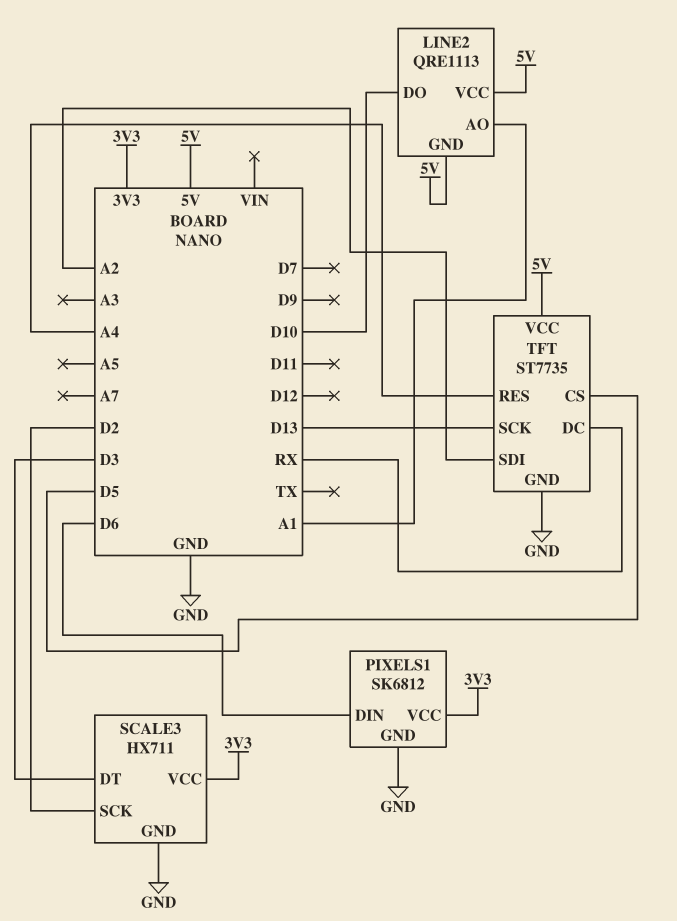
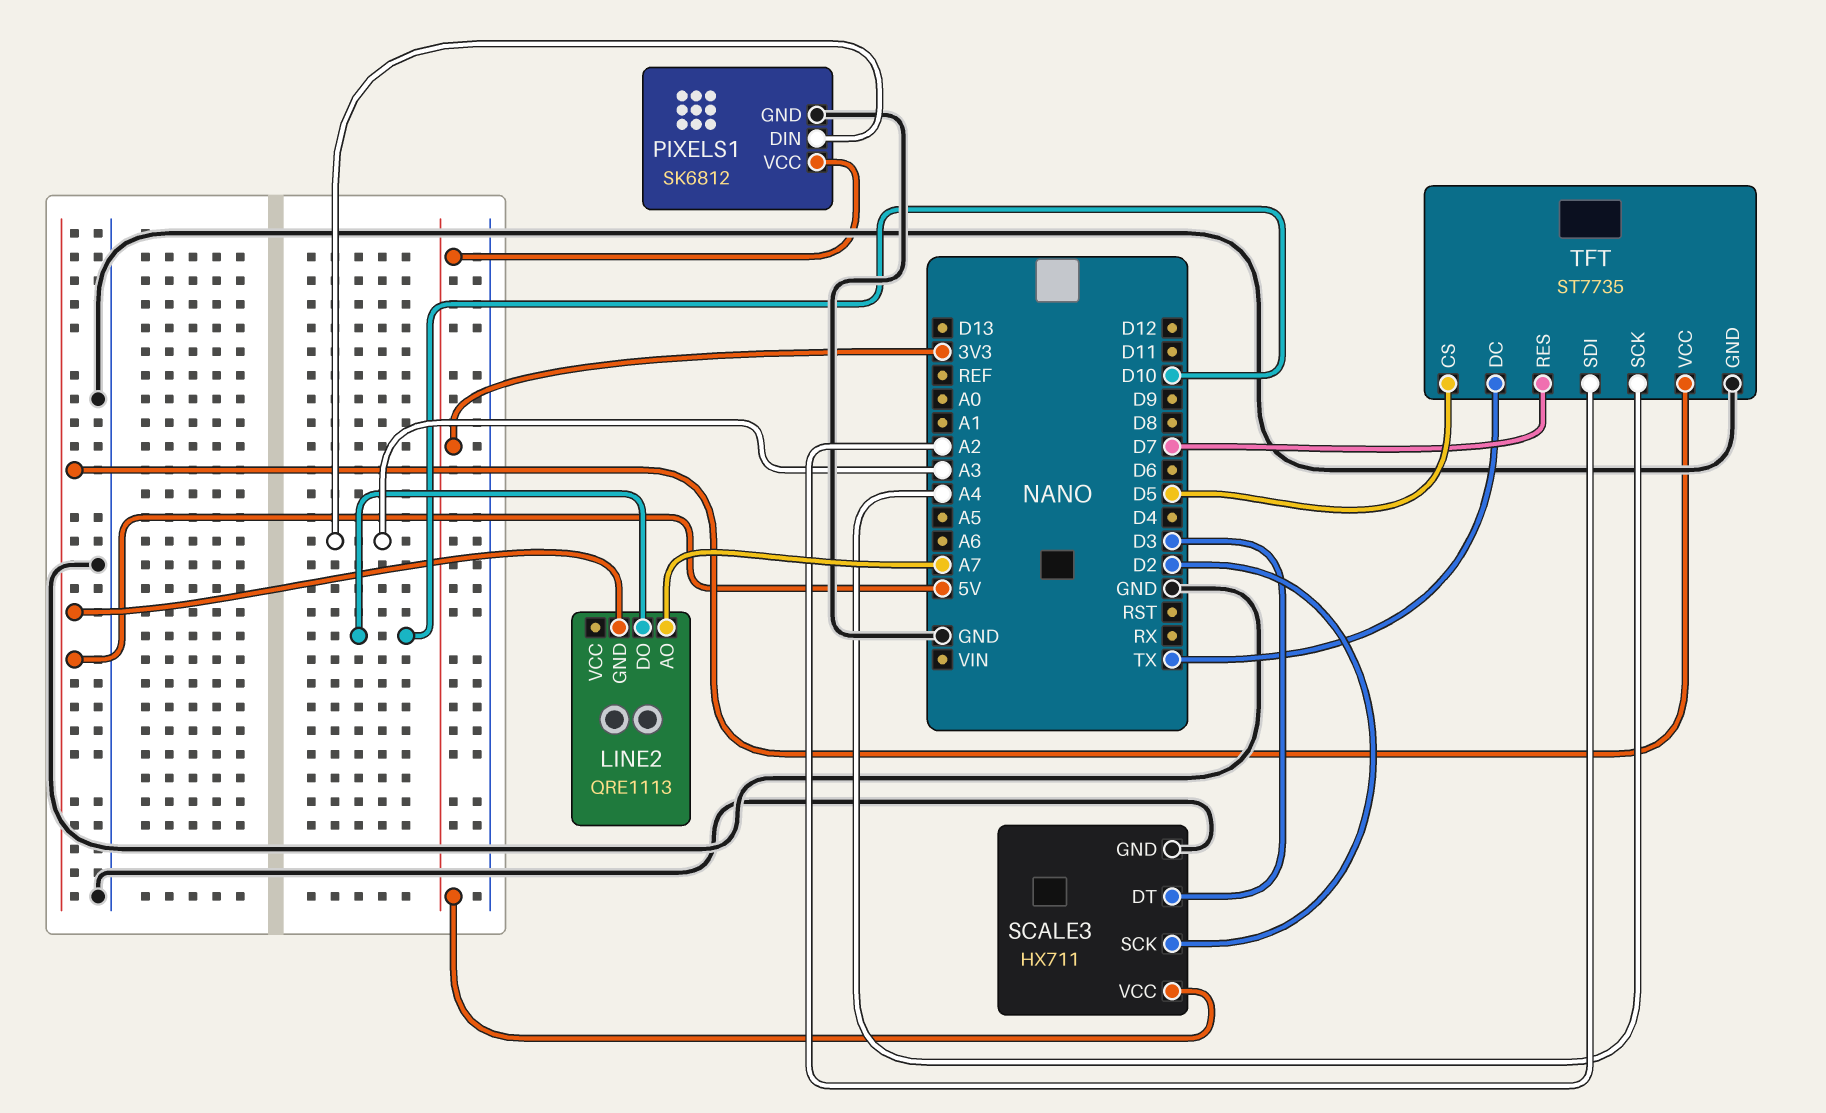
LINE2 pin AO: A1 -> A7
LINE2 pin VCC: 5V -> none
PIXELS1 pin DIN: D6 -> A3
TFT pin DC: RX -> TX
TFT pin RES: A4 -> D7
TFT pin SCK: D13 -> A4

